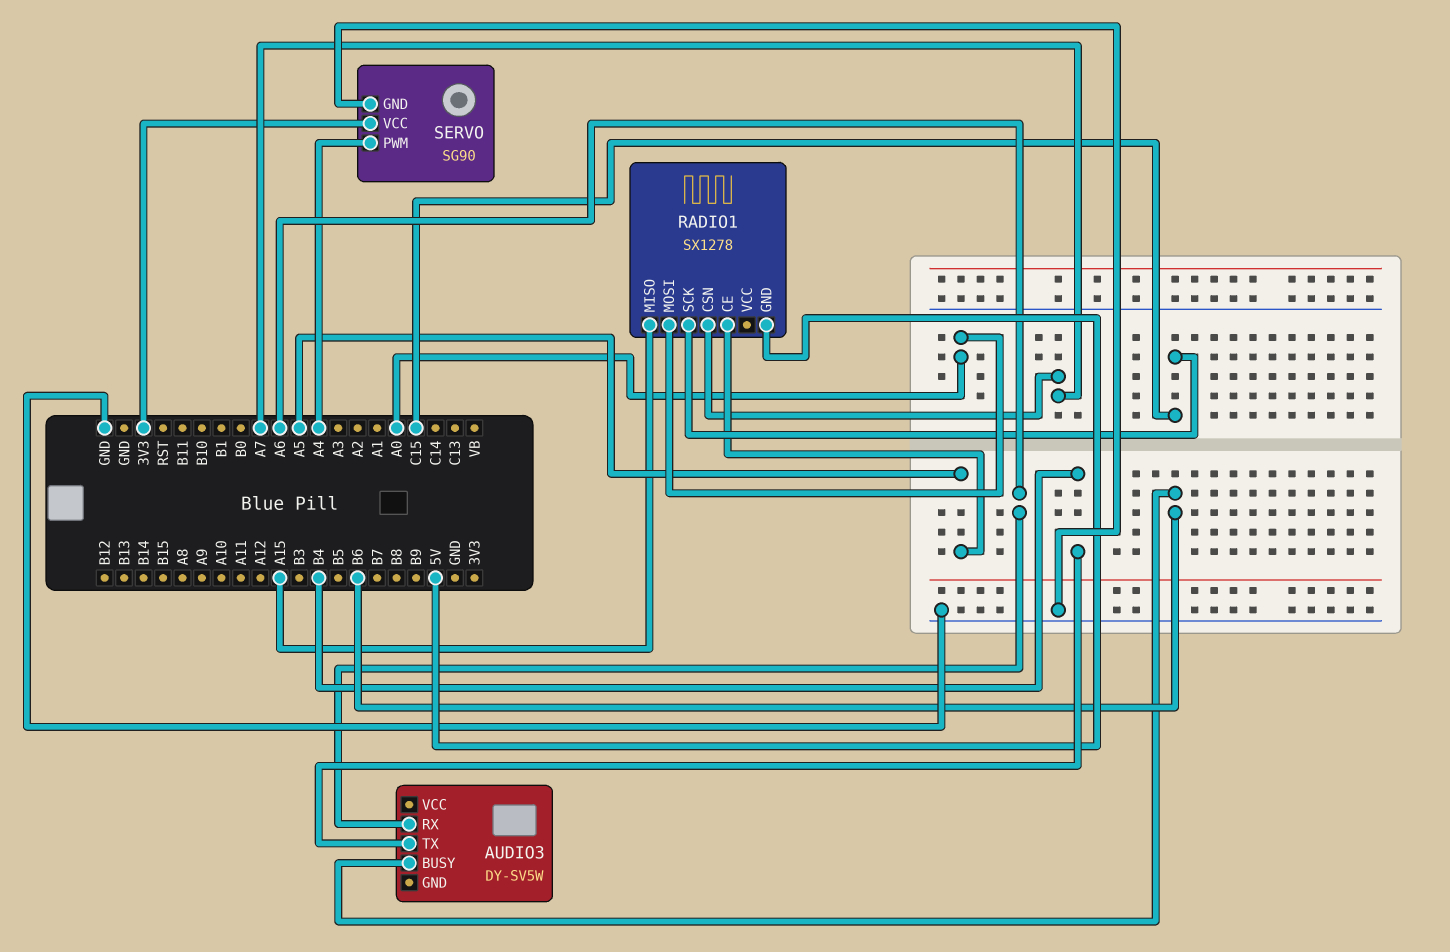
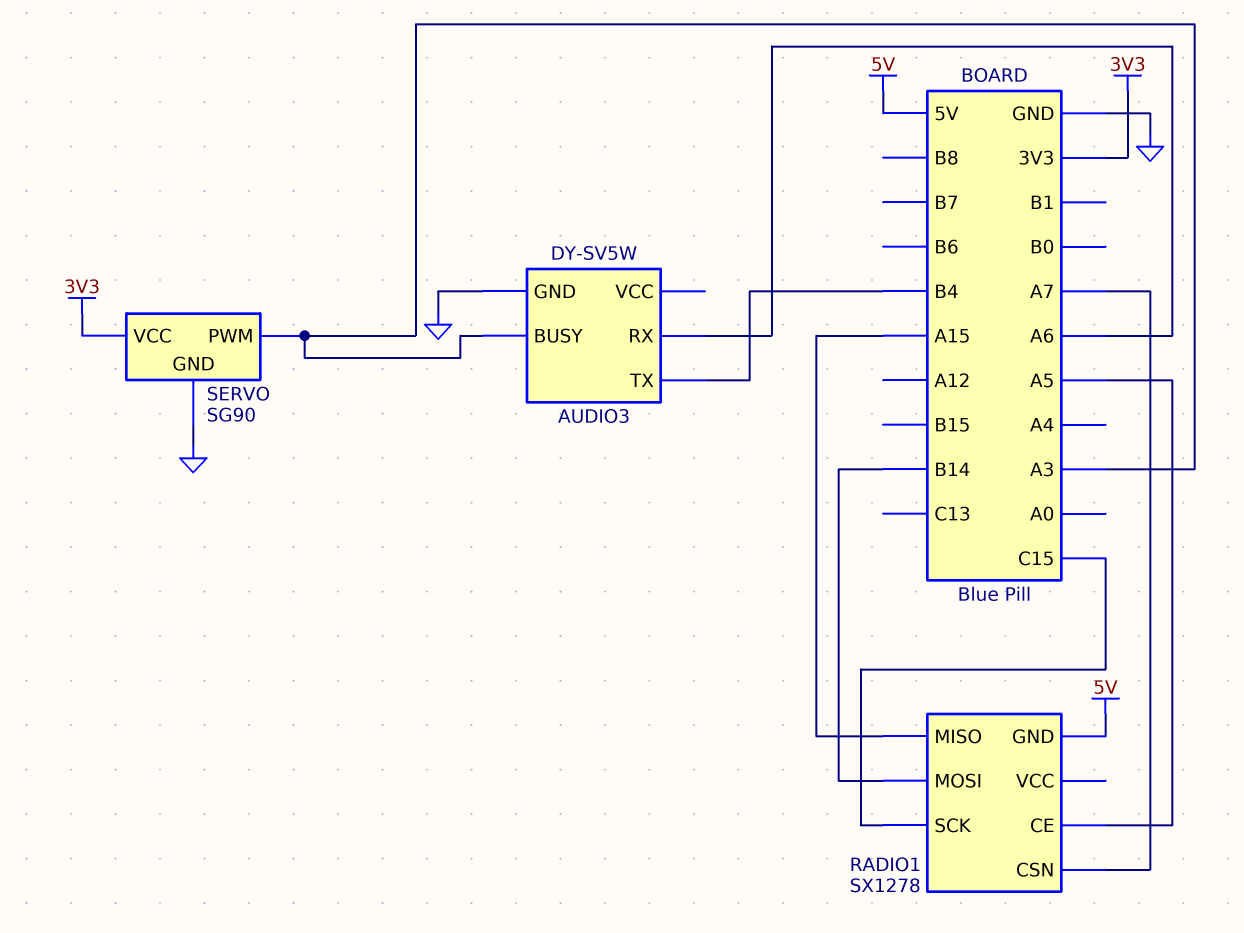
AUDIO3 pin BUSY: B6 -> A3
AUDIO3 pin GND: none -> GND
RADIO1 pin MOSI: A0 -> B14
SERVO pin PWM: A4 -> A3

